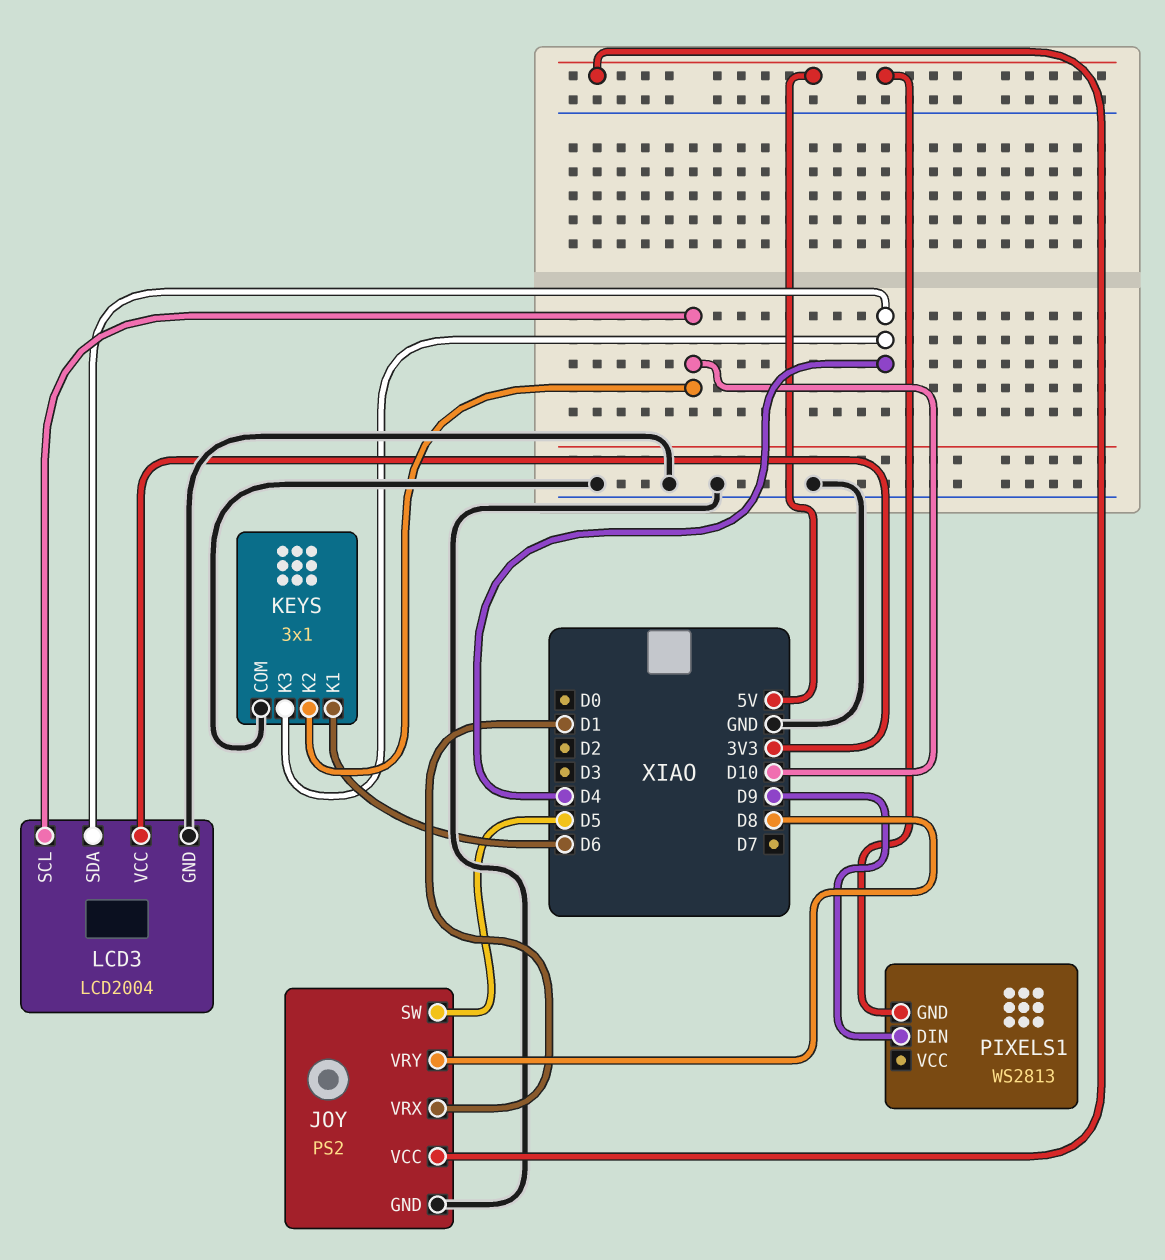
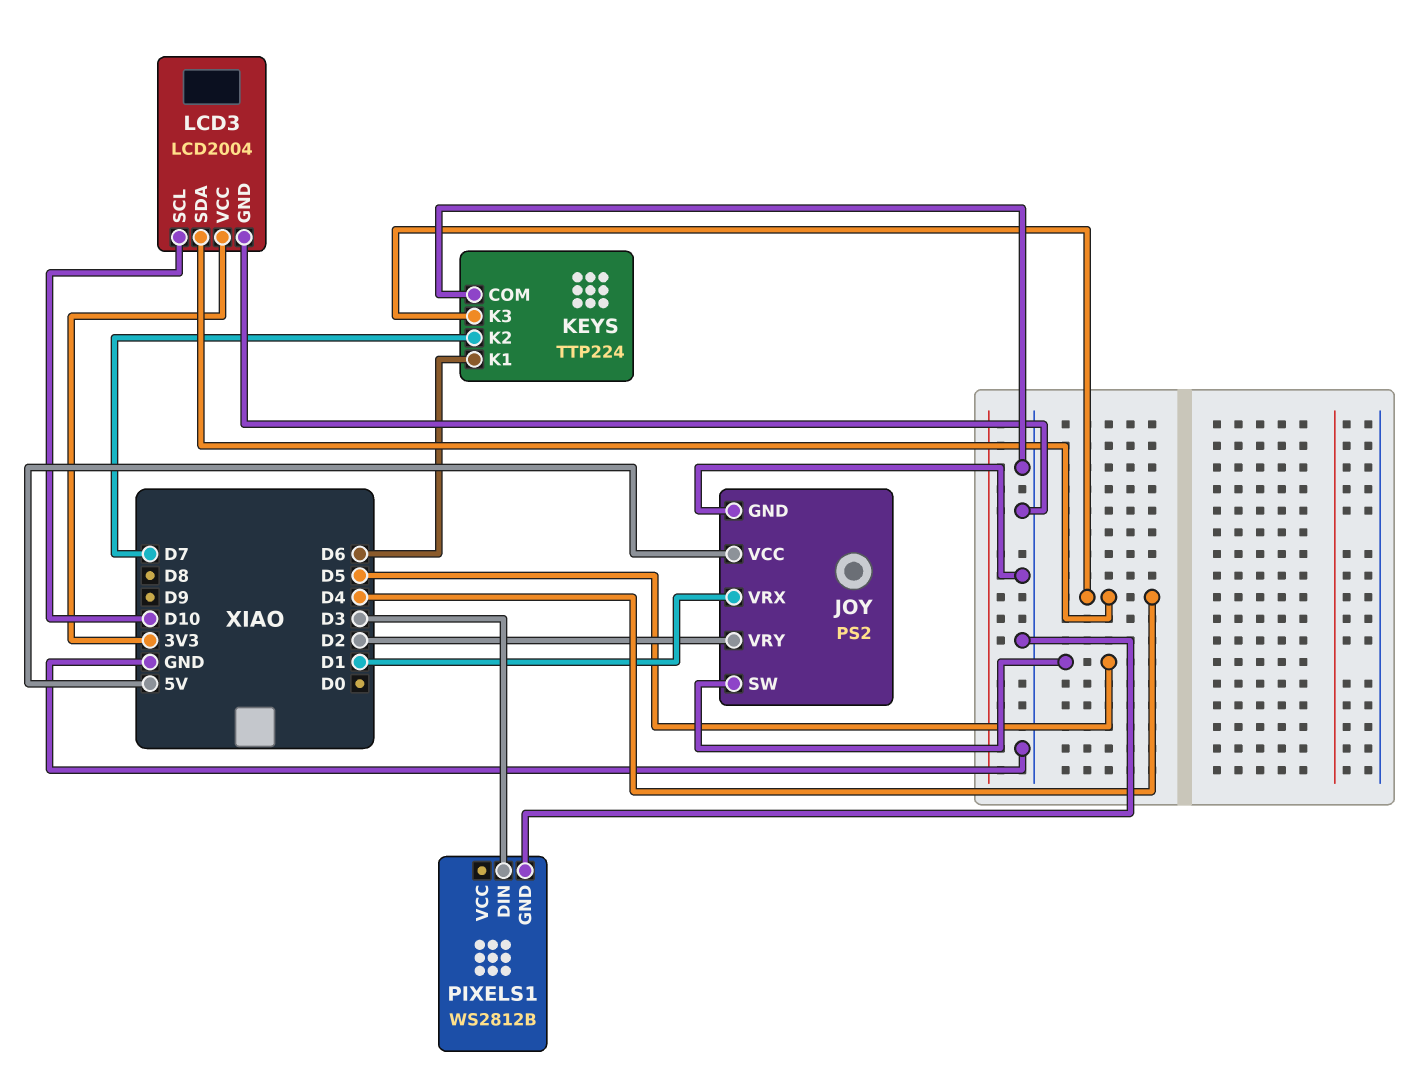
JOY pin VRY: D8 -> D2
KEYS: 3x1 -> TTP224
KEYS pin K2: D10 -> D7
PIXELS1: WS2813 -> WS2812B
PIXELS1 pin DIN: D9 -> D3
PIXELS1 pin GND: 5V -> GND

